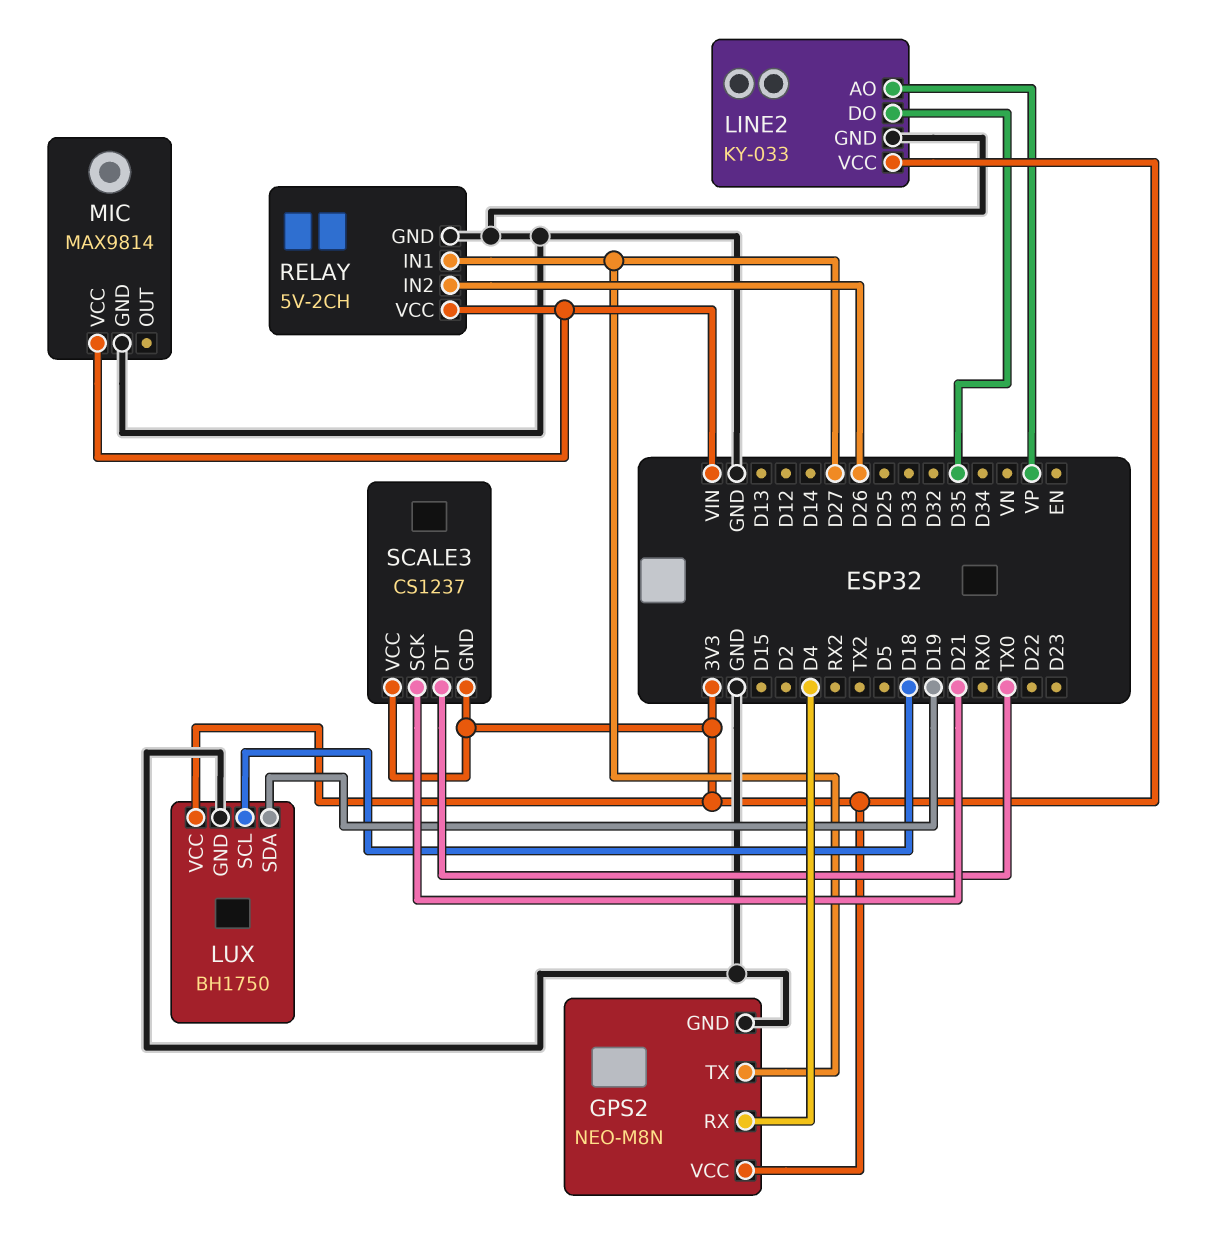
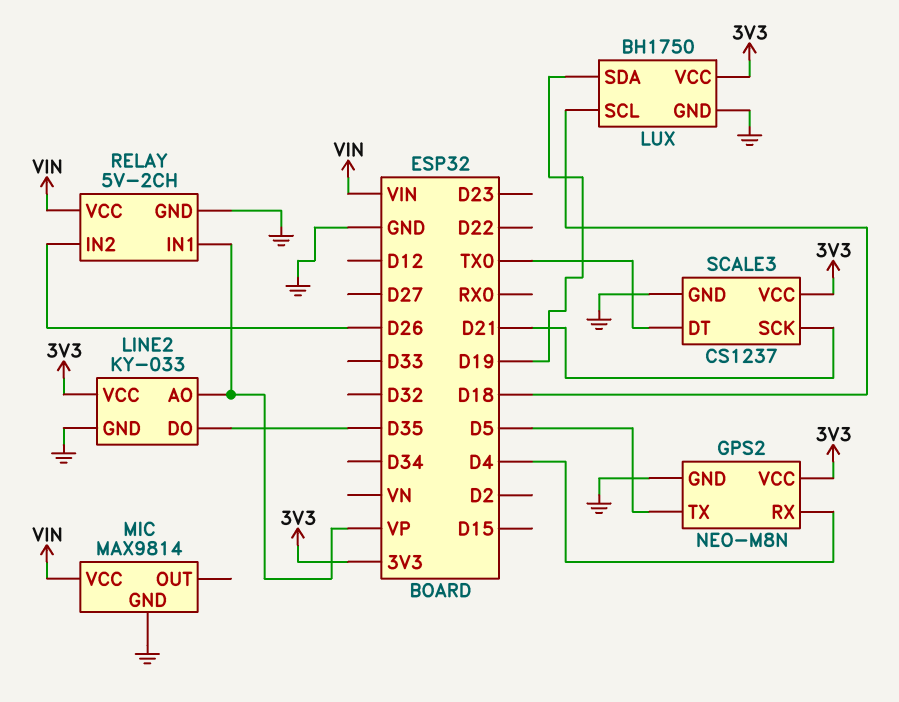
GPS2 pin TX: D27 -> D5
RELAY pin IN1: D27 -> VP
SCALE3 pin GND: 3V3 -> GND

